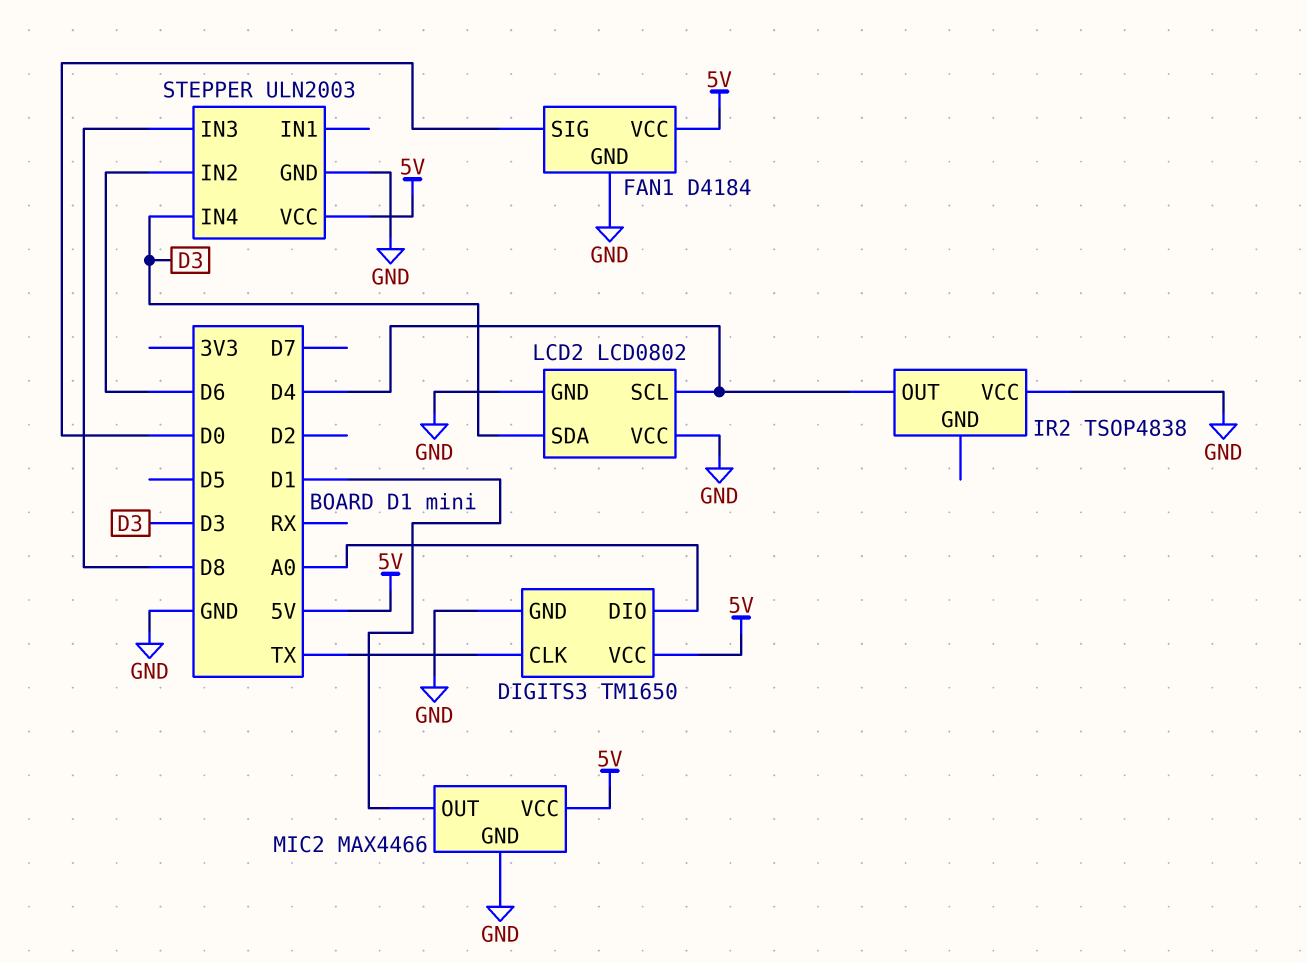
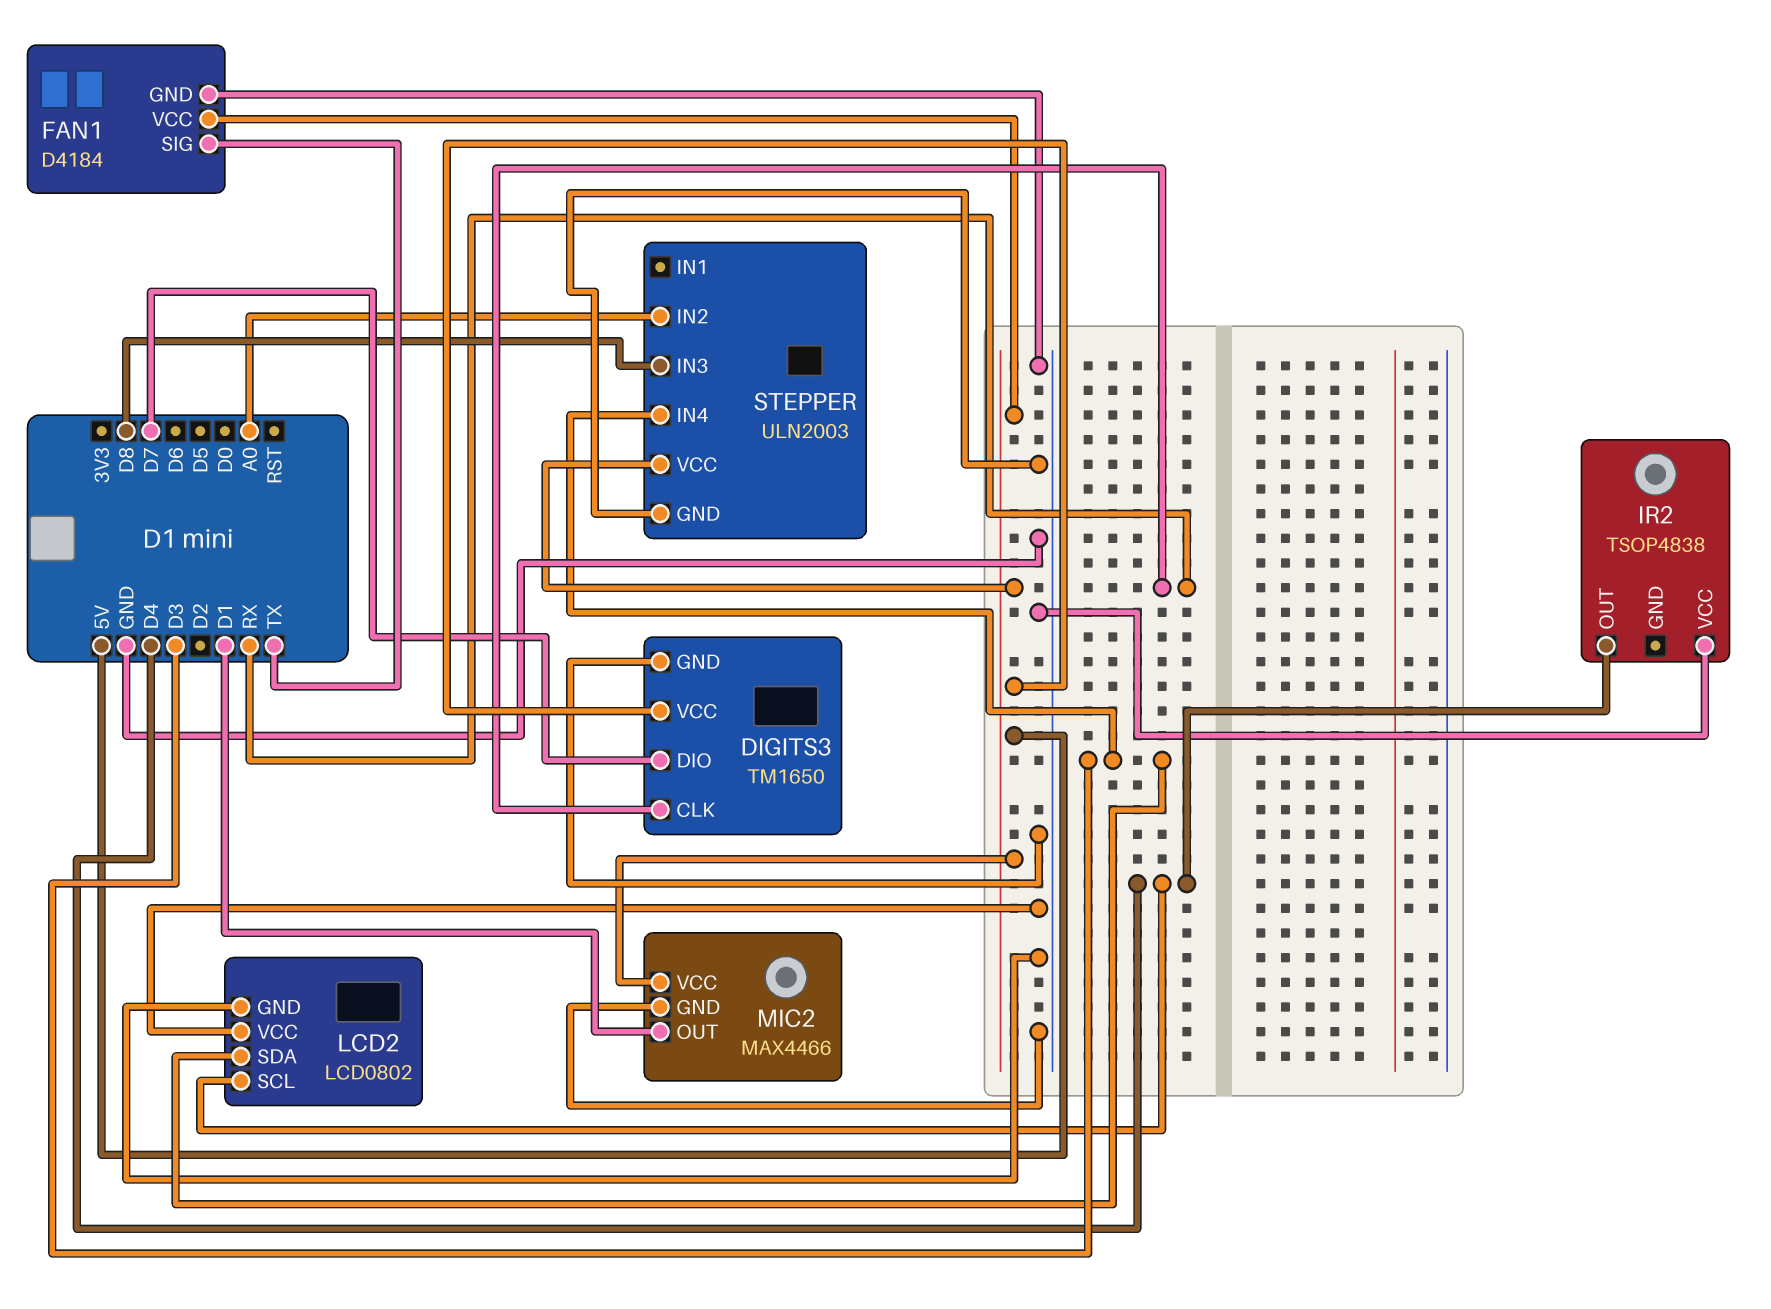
DIGITS3 pin CLK: TX -> RX
DIGITS3 pin DIO: A0 -> D7
FAN1 pin SIG: D0 -> TX
STEPPER pin IN2: D6 -> A0

